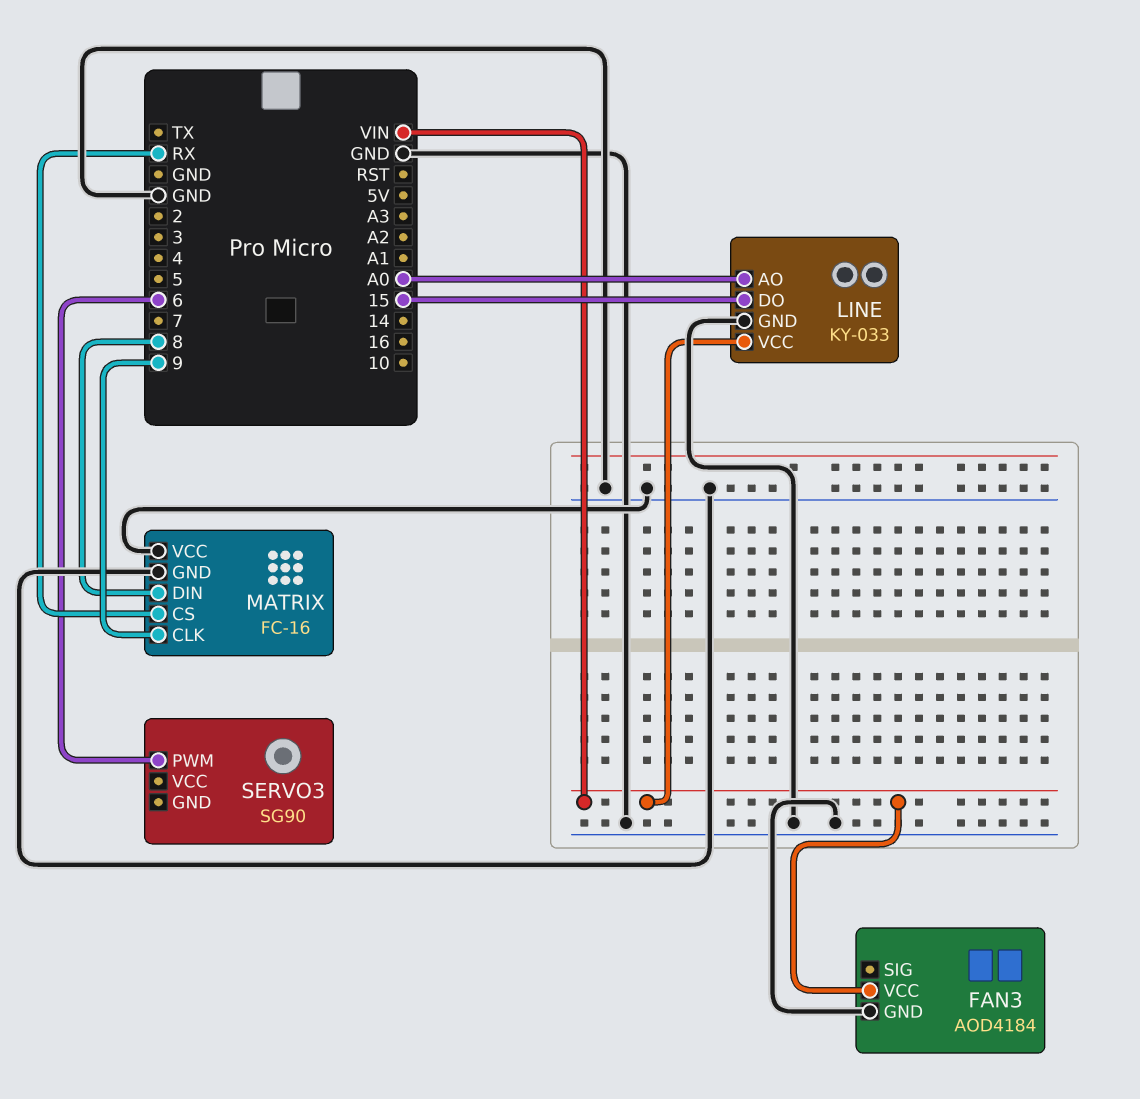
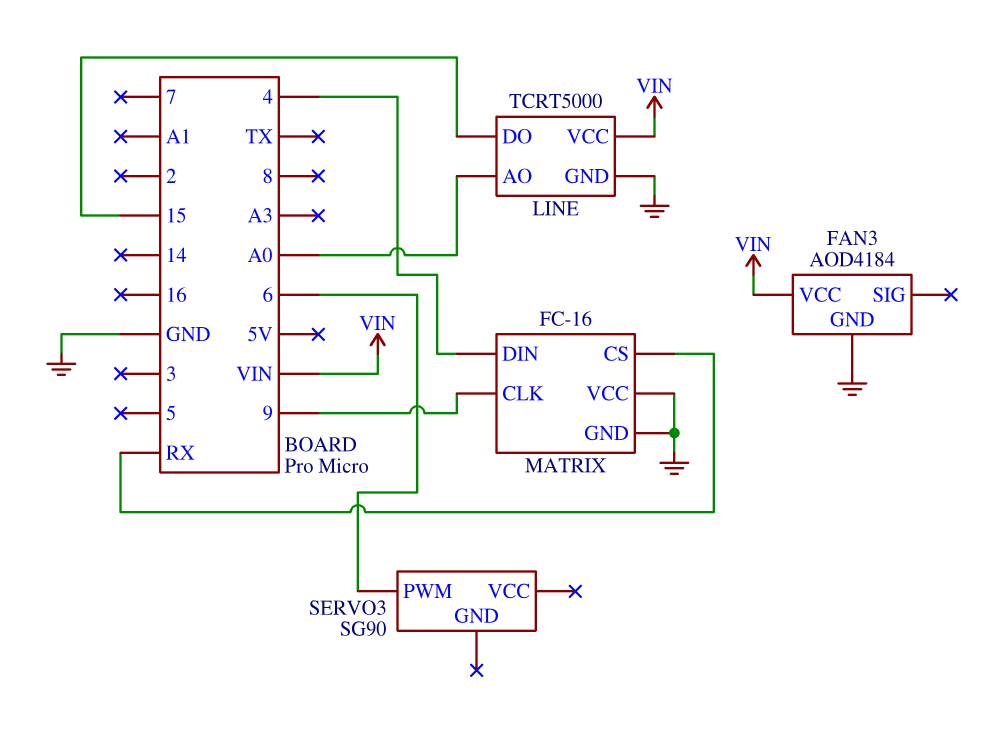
LINE: KY-033 -> TCRT5000
MATRIX pin DIN: 8 -> 4

